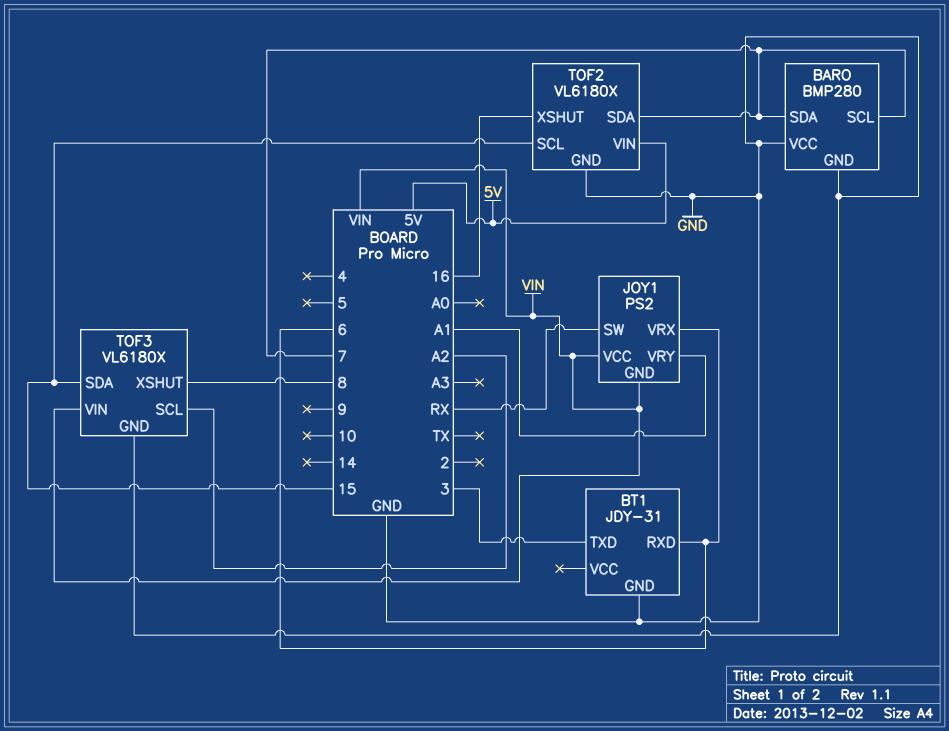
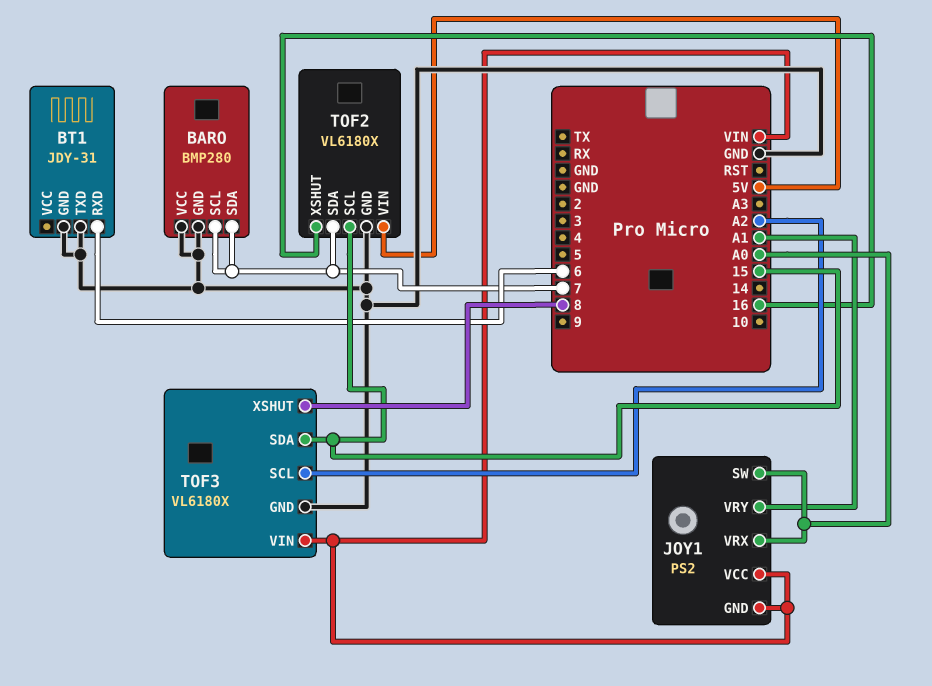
BT1 pin TXD: 3 -> GND
JOY1 pin SW: RX -> A0
JOY1 pin VRX: 6 -> A0

